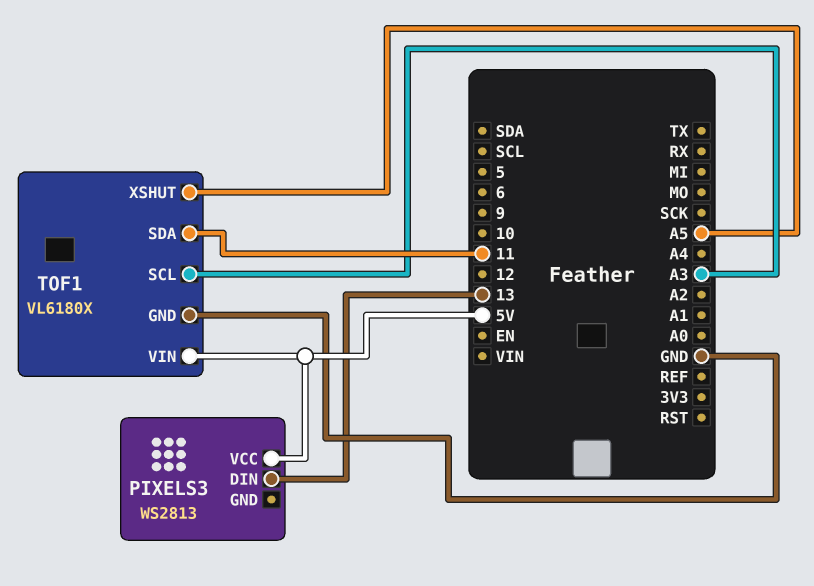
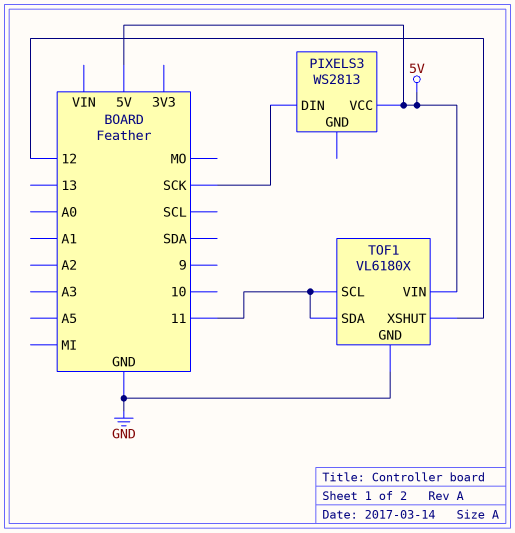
PIXELS3 pin DIN: 13 -> SCK
TOF1 pin SCL: A3 -> 11
TOF1 pin XSHUT: A5 -> 12

